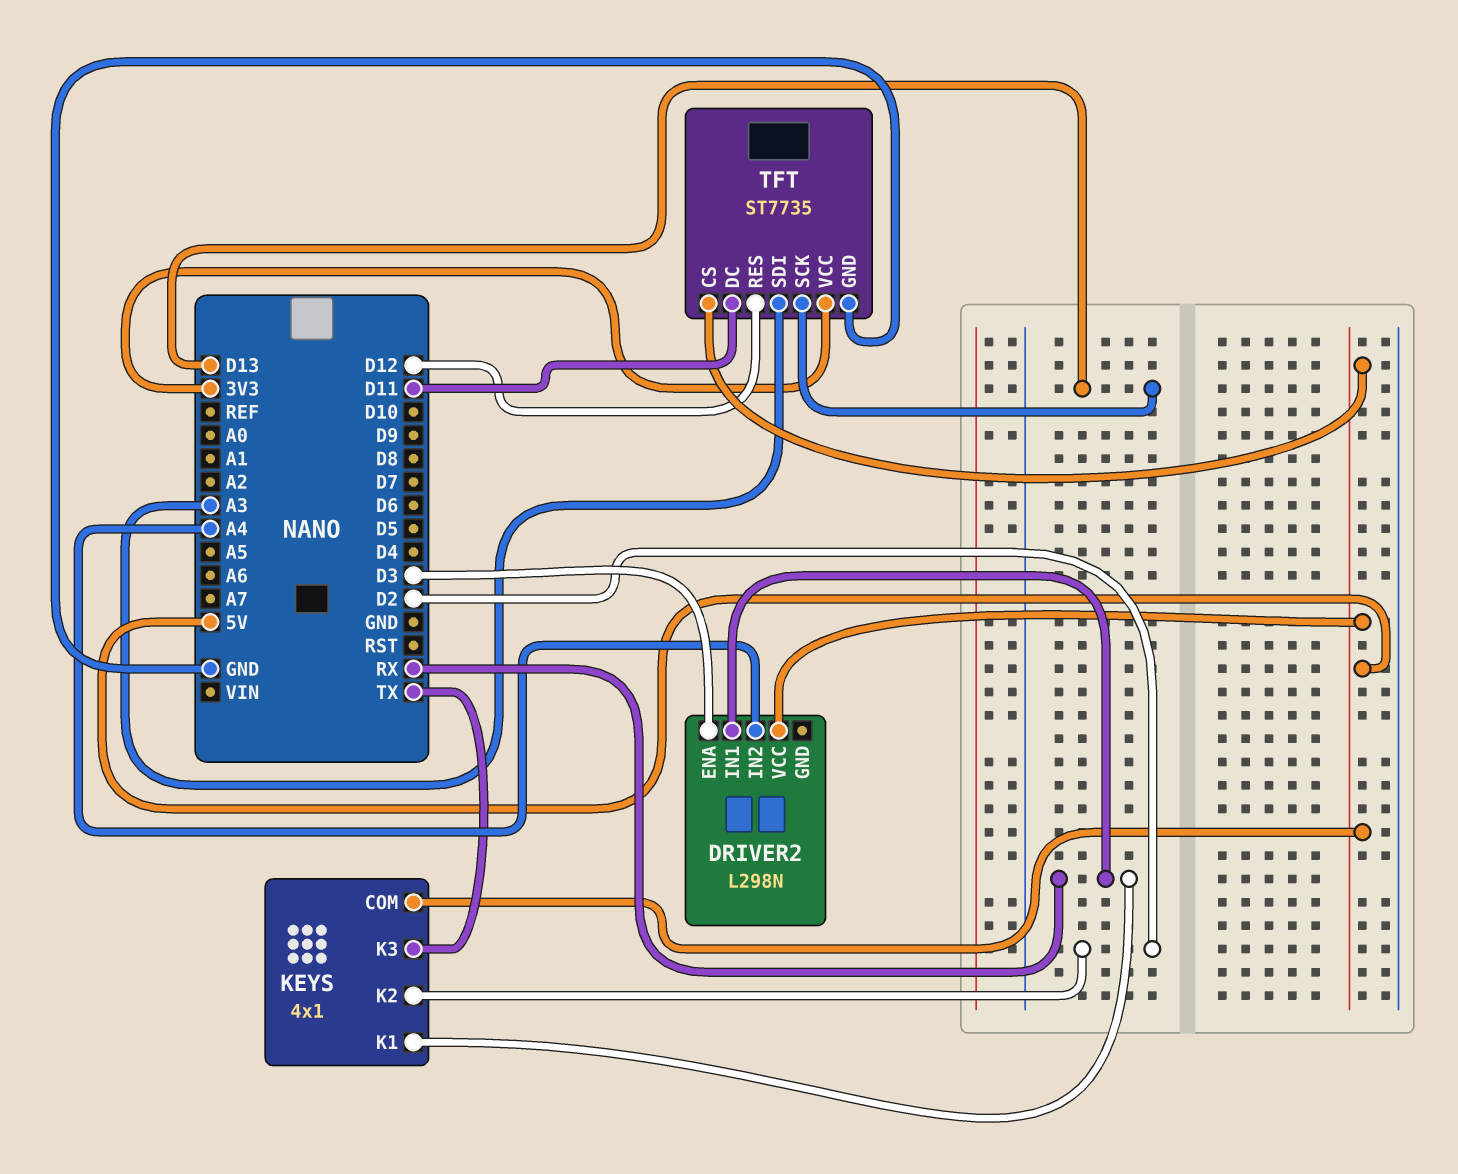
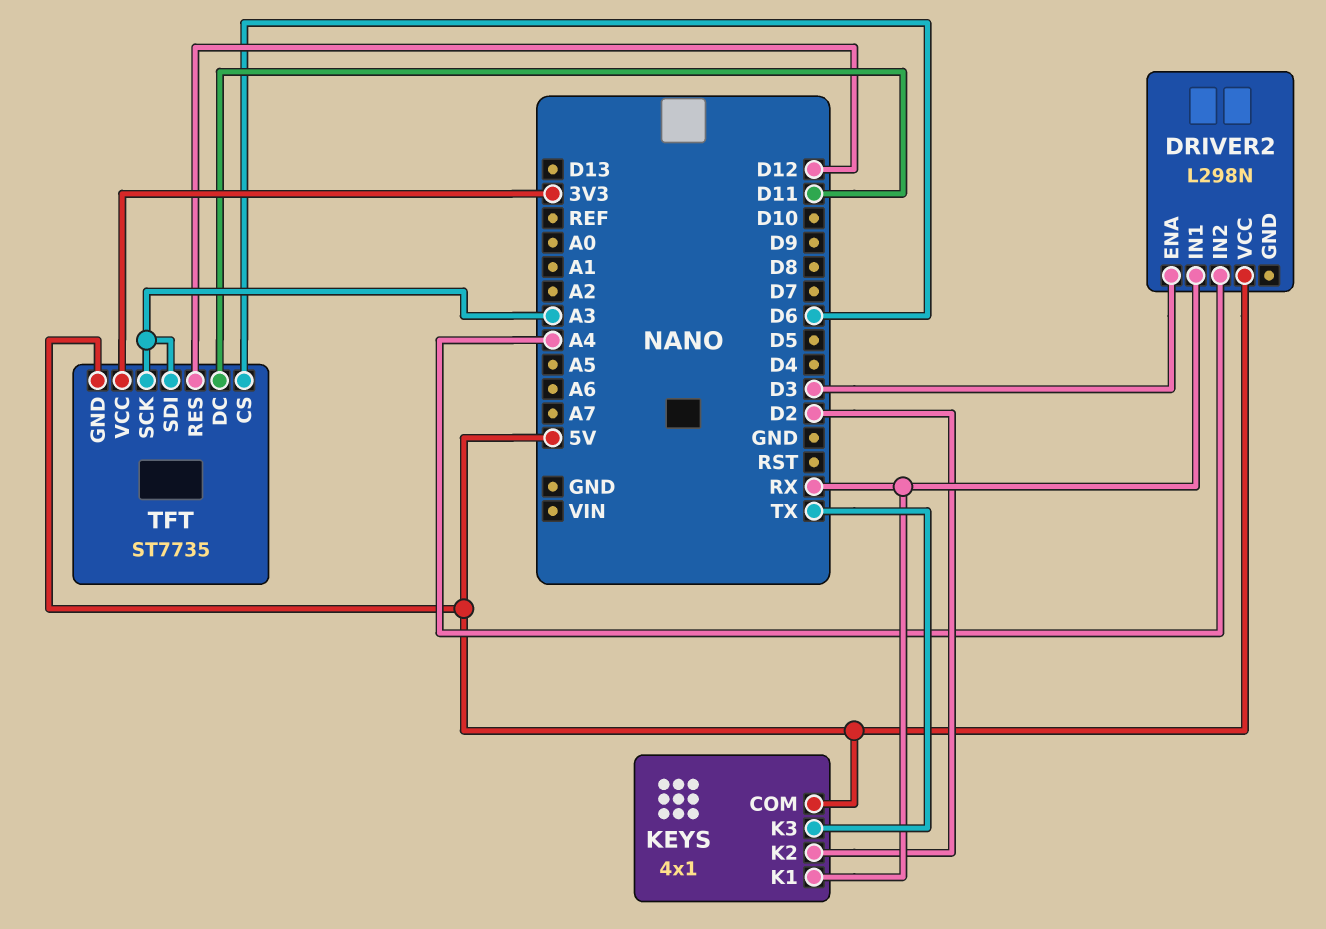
TFT pin CS: 5V -> D6
TFT pin GND: GND -> 5V
TFT pin SCK: D13 -> A3

